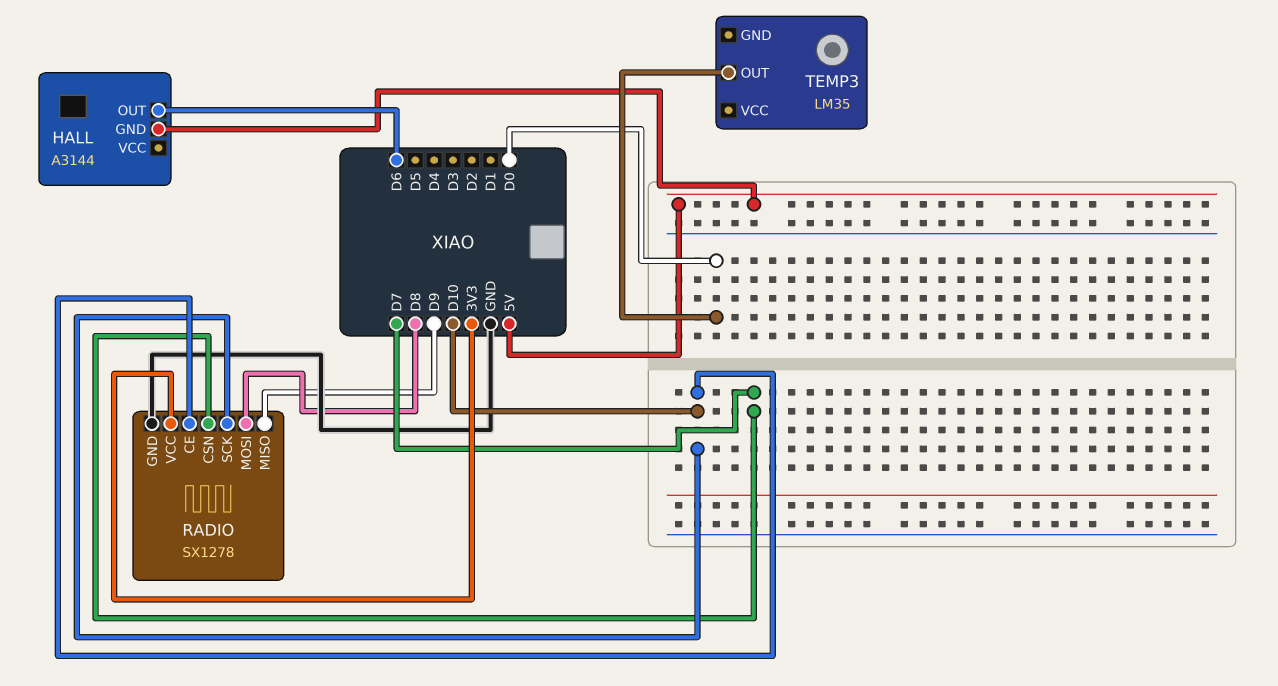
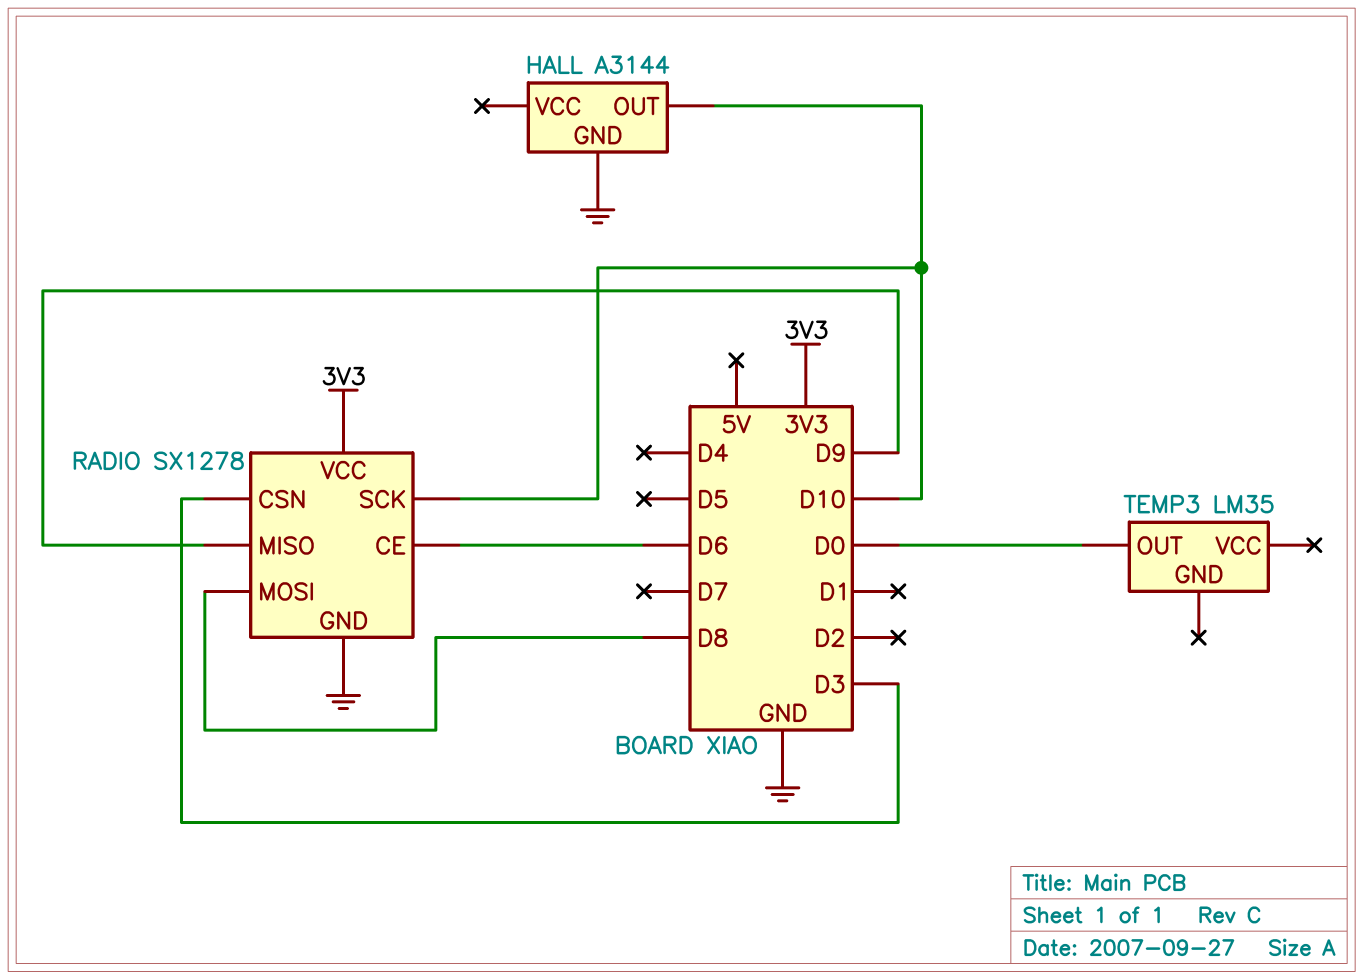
HALL pin GND: 5V -> GND
HALL pin OUT: D6 -> D10
RADIO pin CE: D10 -> D6
RADIO pin CSN: D7 -> D3

